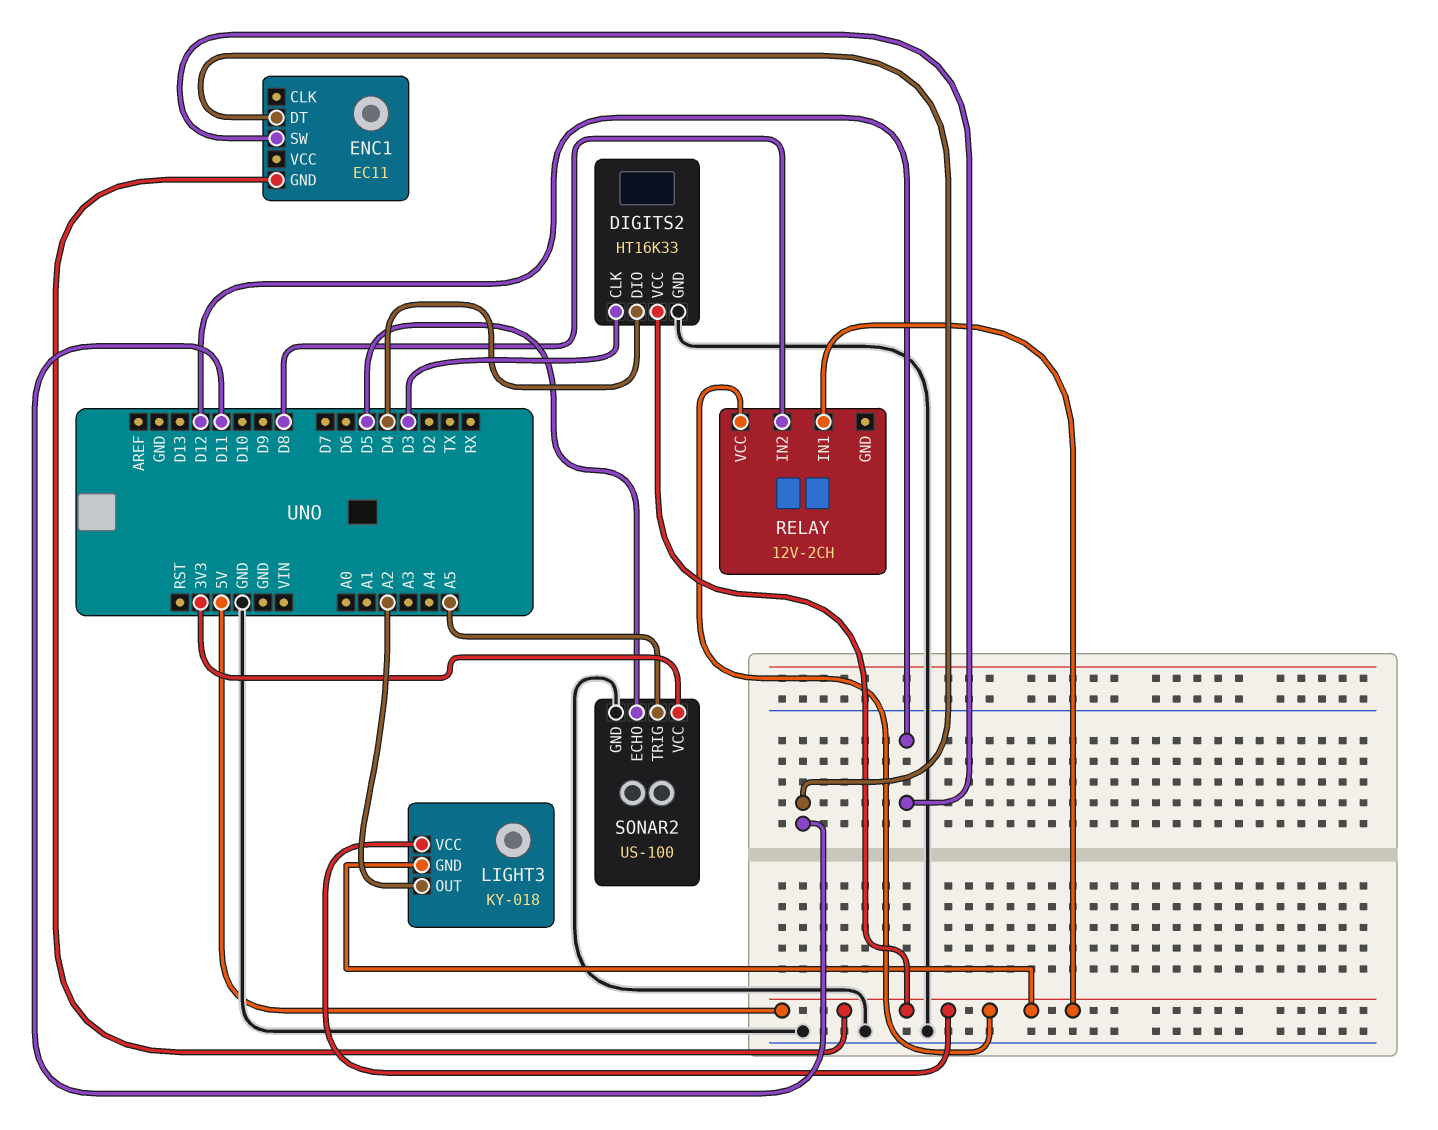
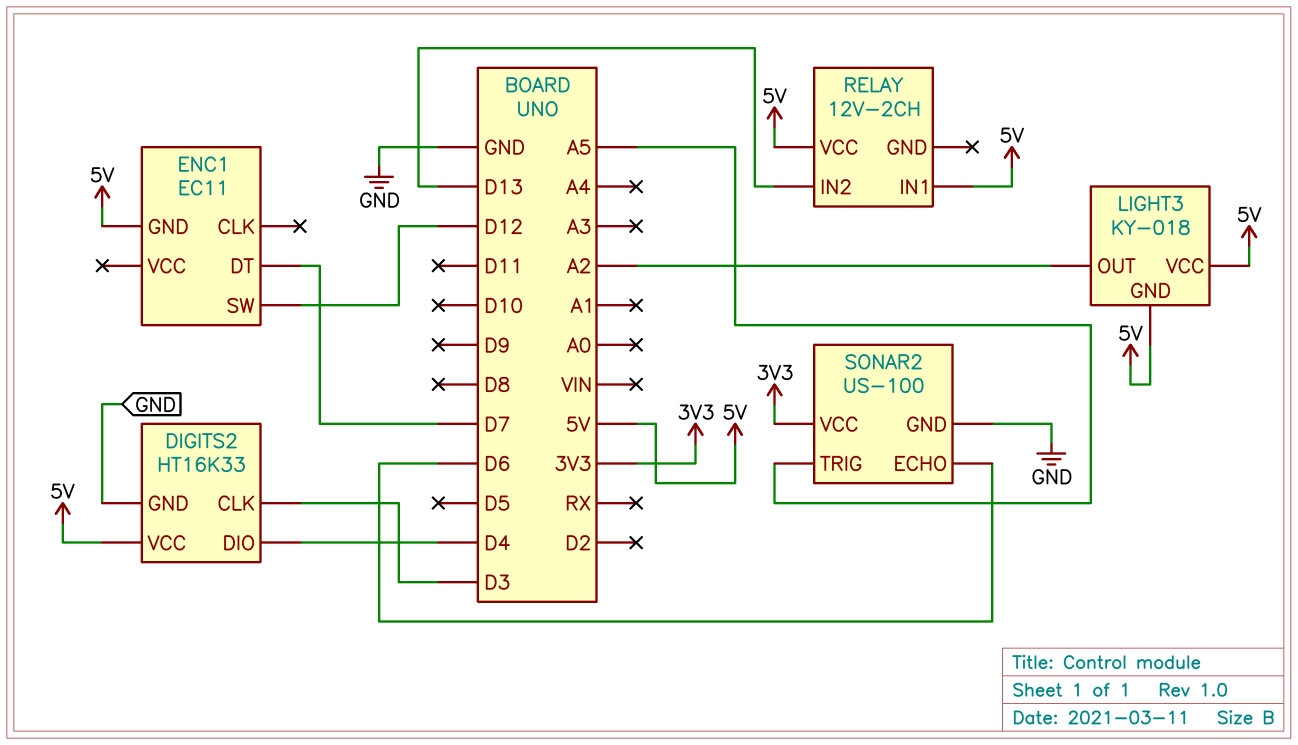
ENC1 pin DT: D11 -> D7
RELAY pin IN2: D8 -> D13
SONAR2 pin ECHO: D5 -> D6

